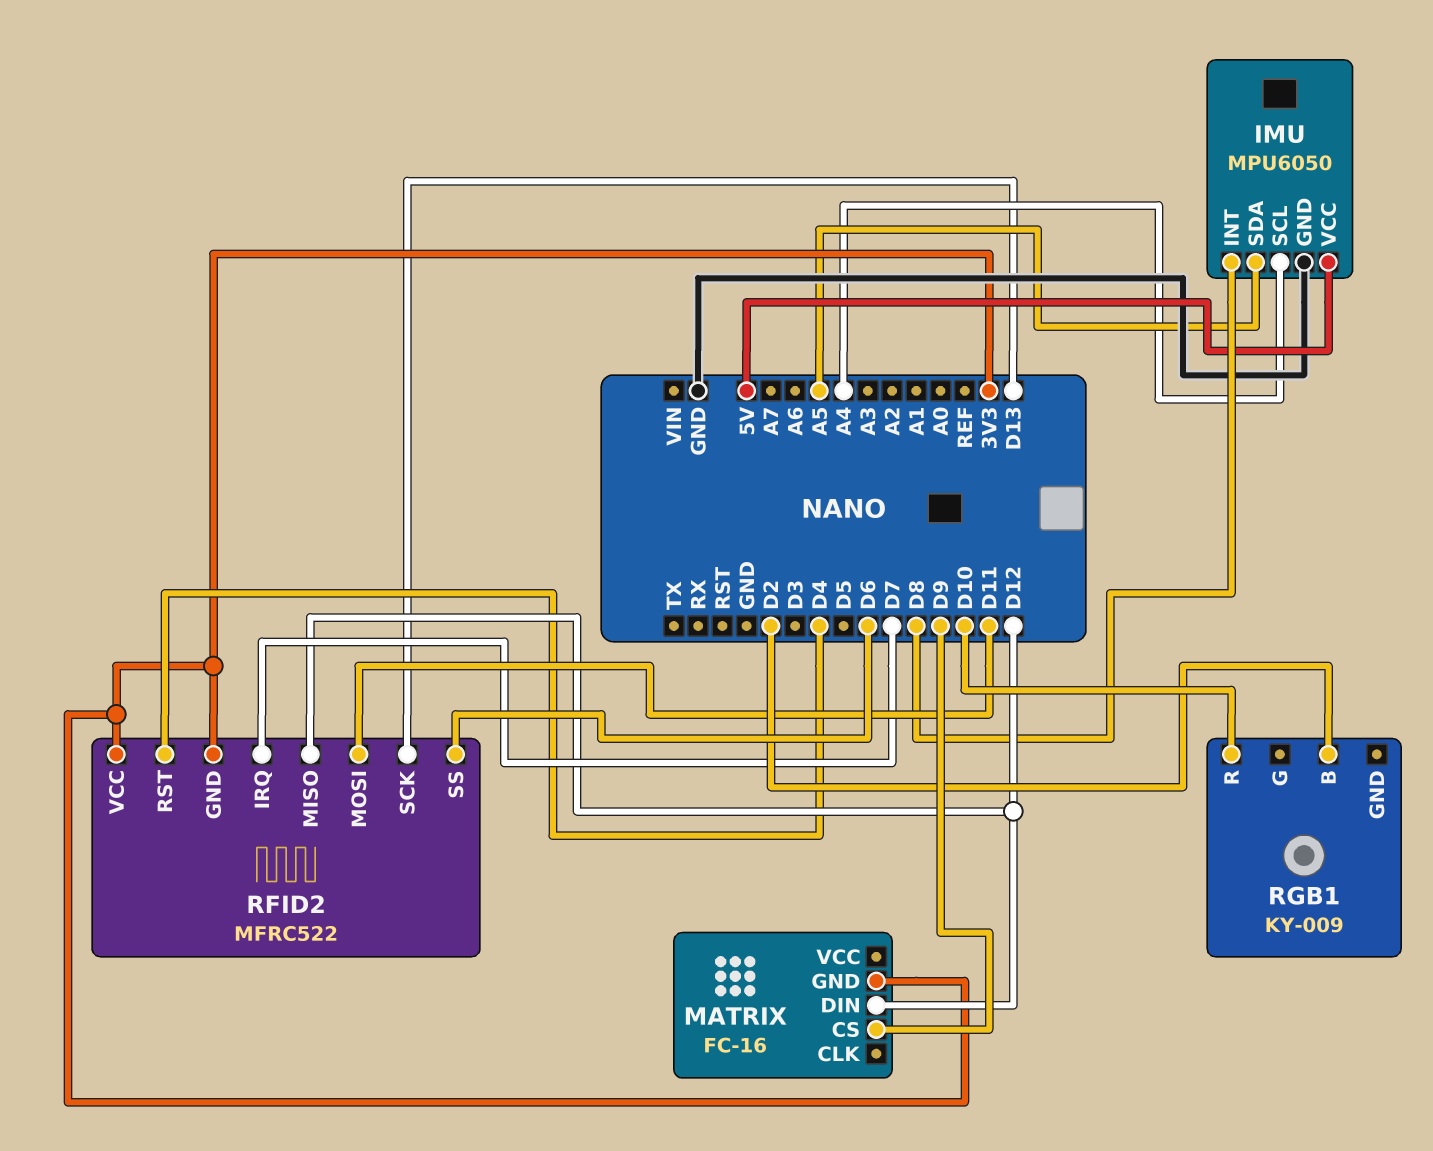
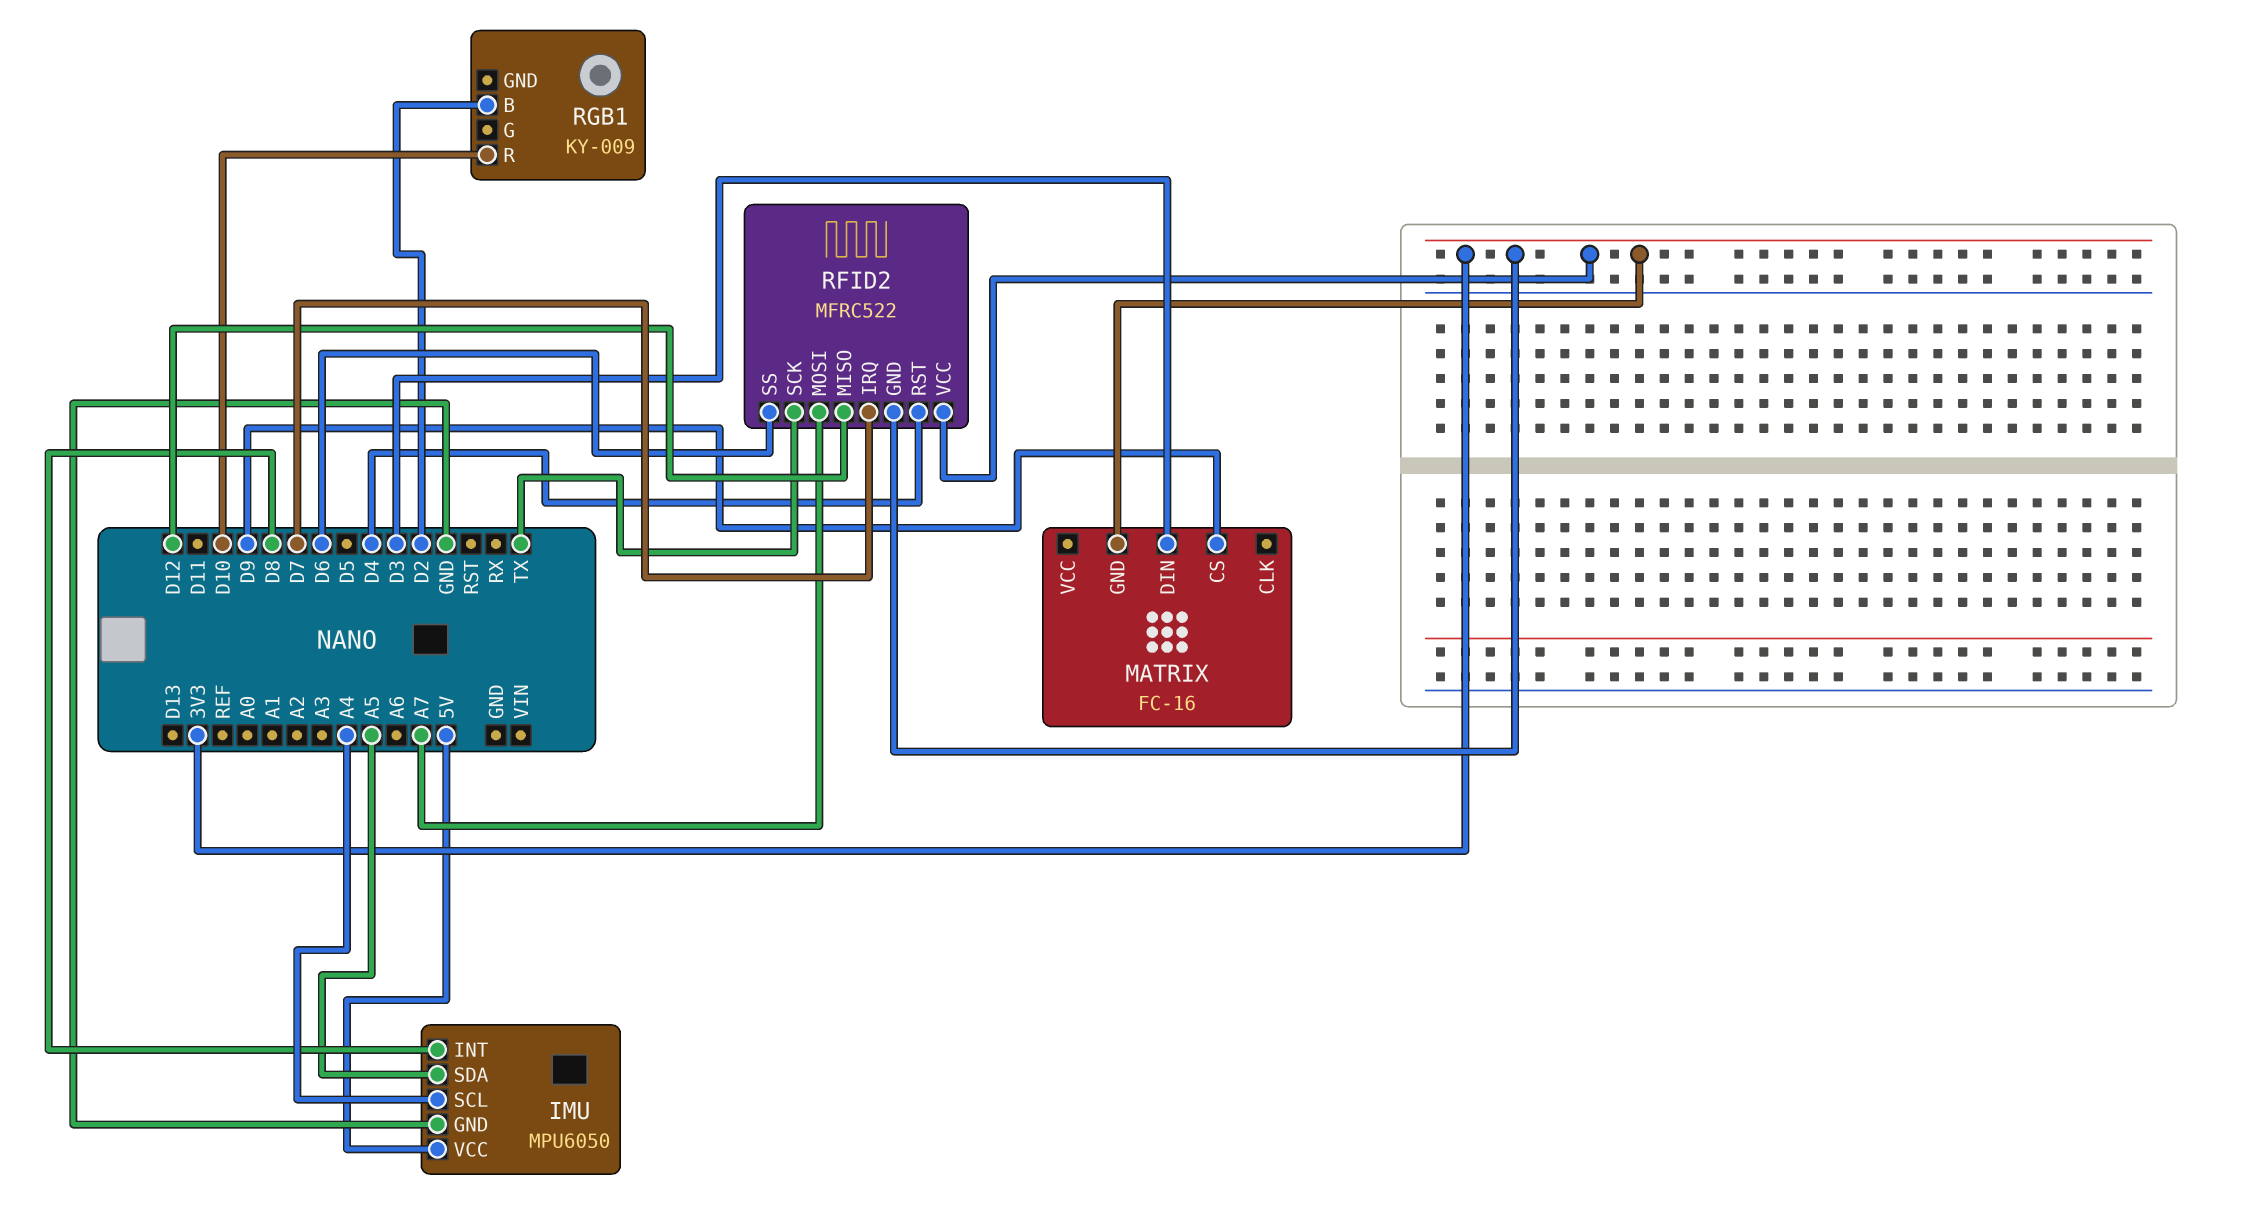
MATRIX pin DIN: D12 -> D3
RFID2 pin MOSI: D11 -> A7
RFID2 pin SCK: D13 -> TX

